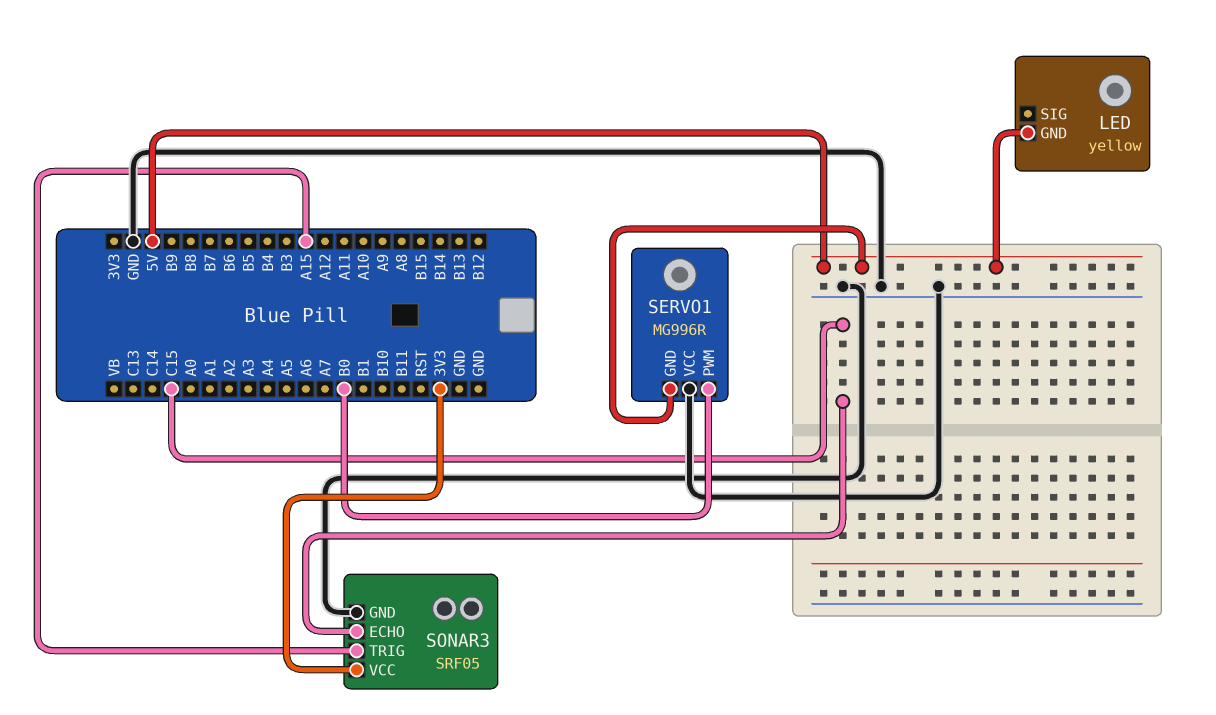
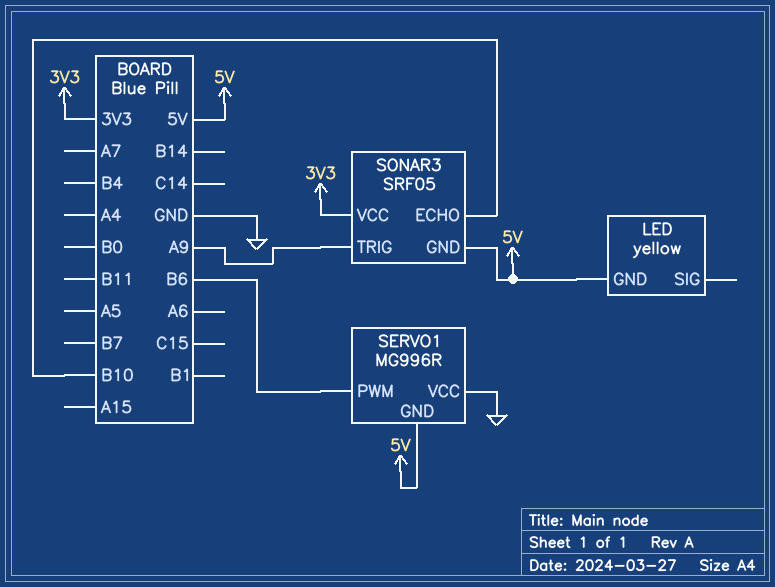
SERVO1 pin PWM: B0 -> B6
SONAR3 pin ECHO: C15 -> B10
SONAR3 pin GND: GND -> 5V
SONAR3 pin TRIG: A15 -> A9

